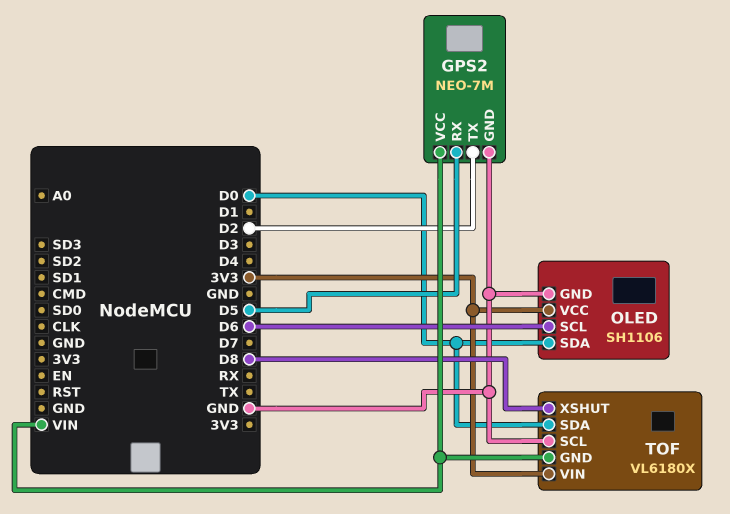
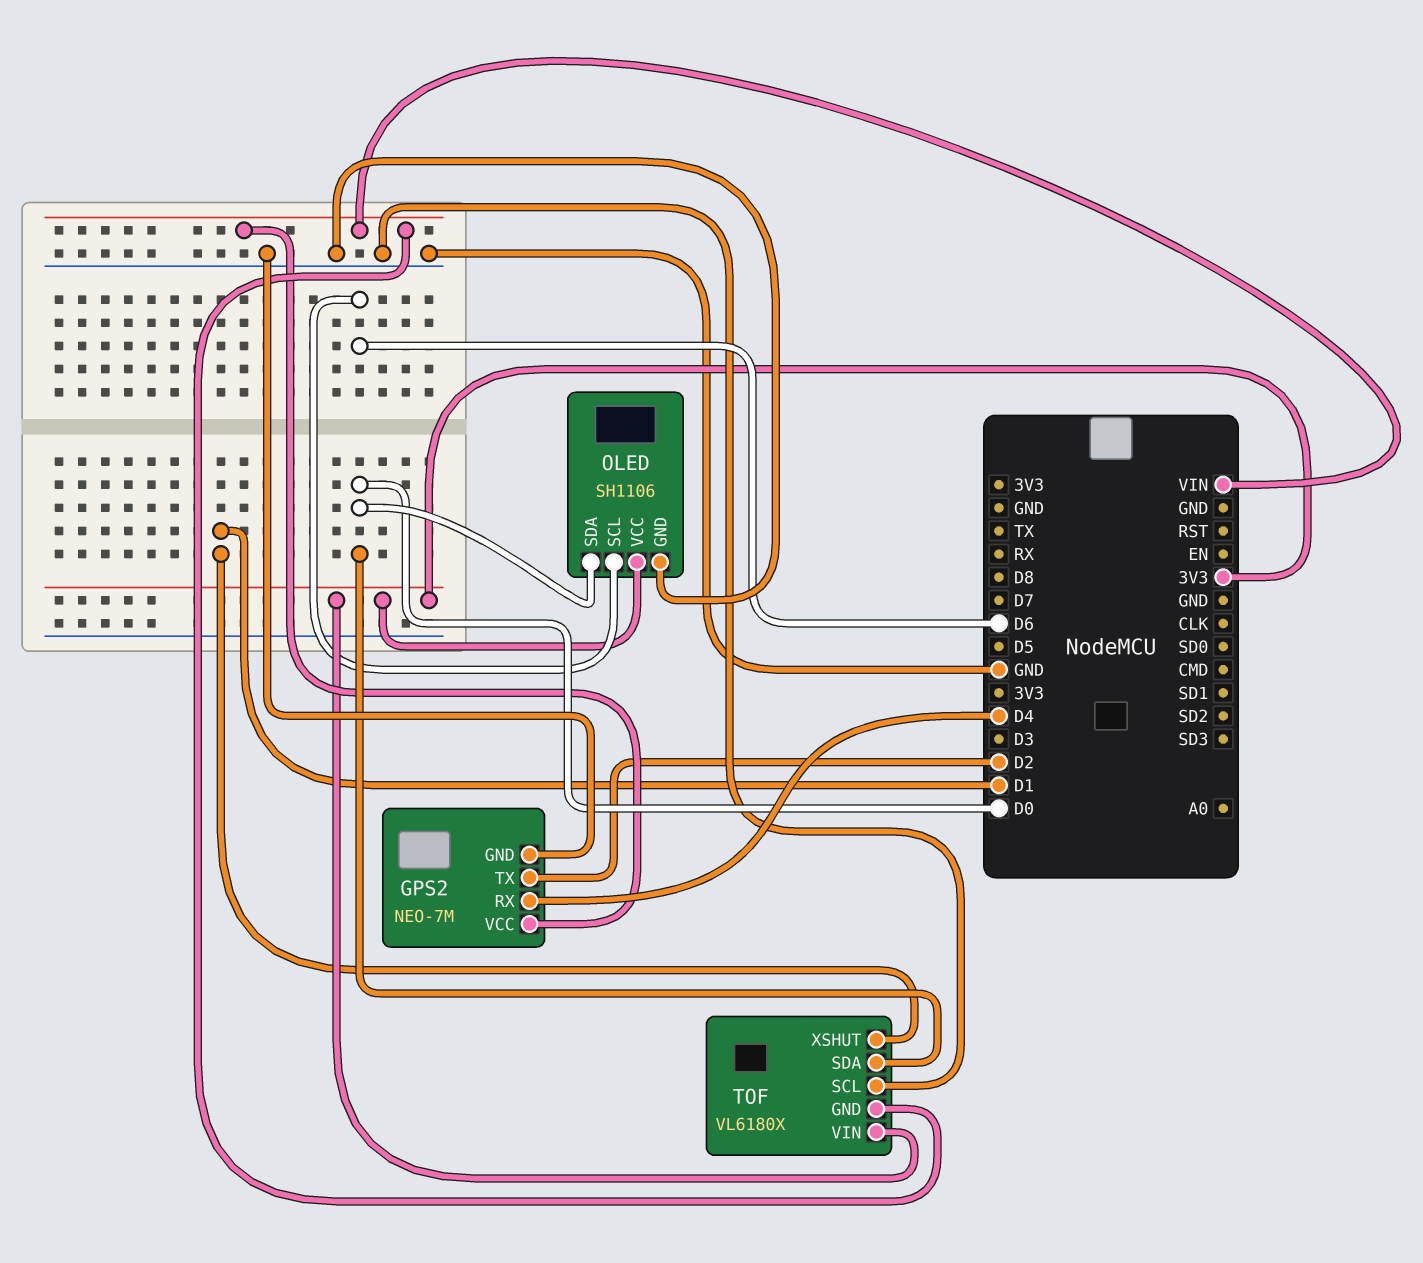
GPS2 pin RX: D5 -> D4
TOF pin XSHUT: D8 -> D1

